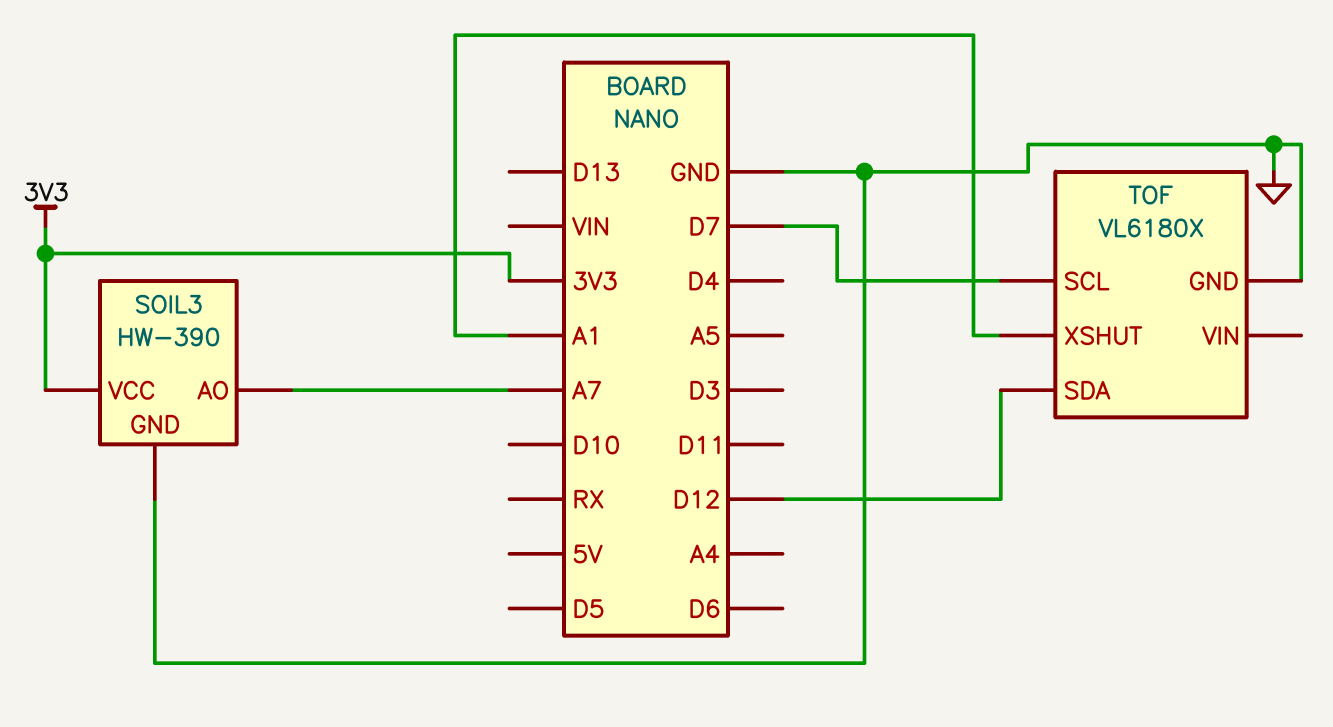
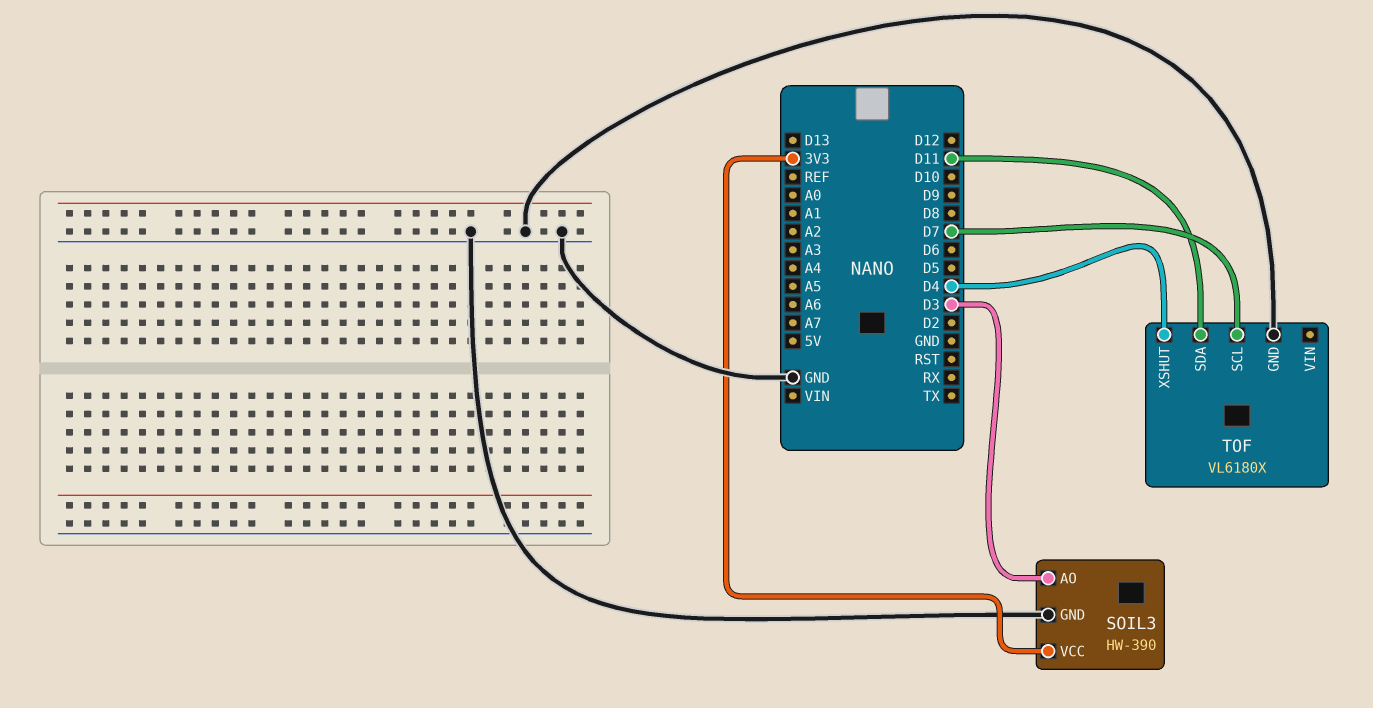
SOIL3 pin AO: A7 -> D3
TOF pin SDA: D12 -> D11
TOF pin XSHUT: A1 -> D4

